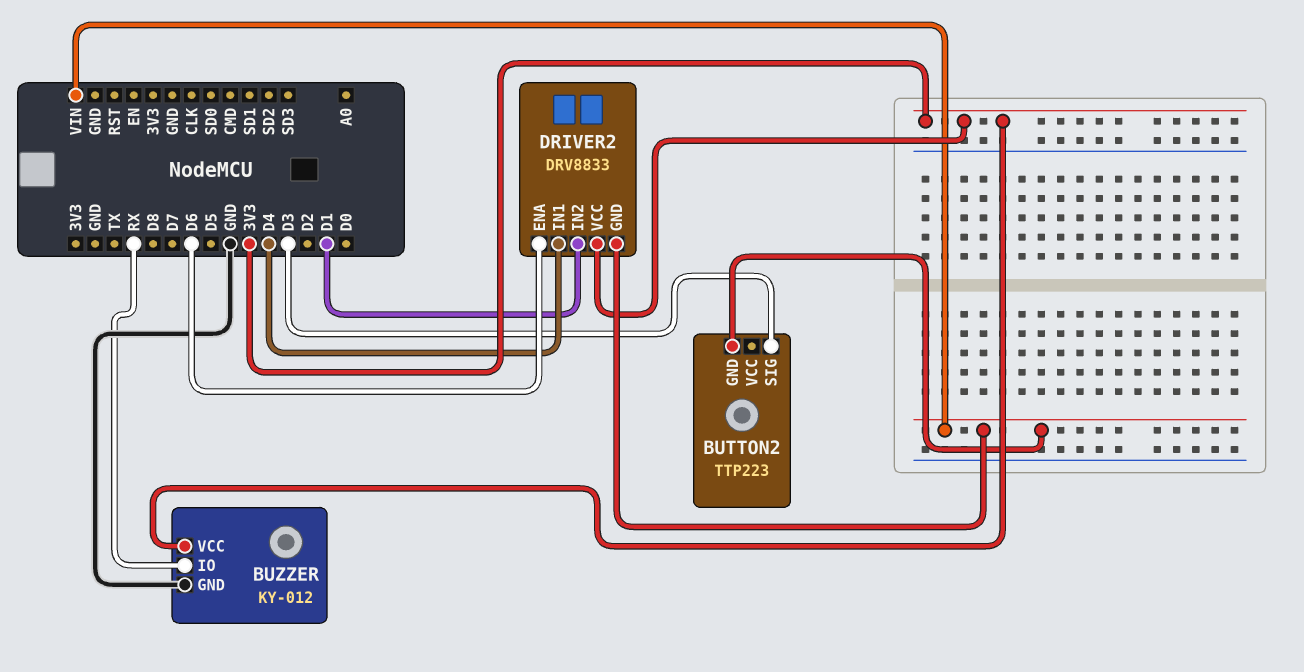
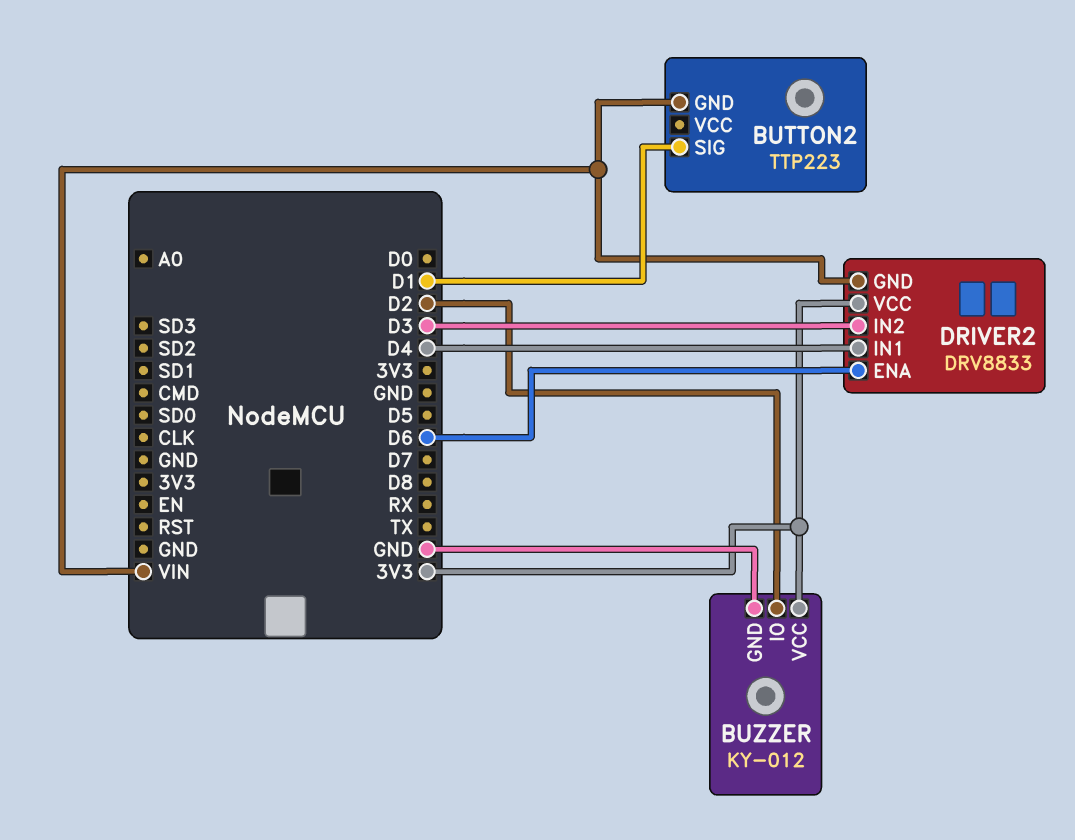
BUTTON2 pin SIG: D3 -> D1
BUZZER pin IO: RX -> D2
DRIVER2 pin IN2: D1 -> D3

